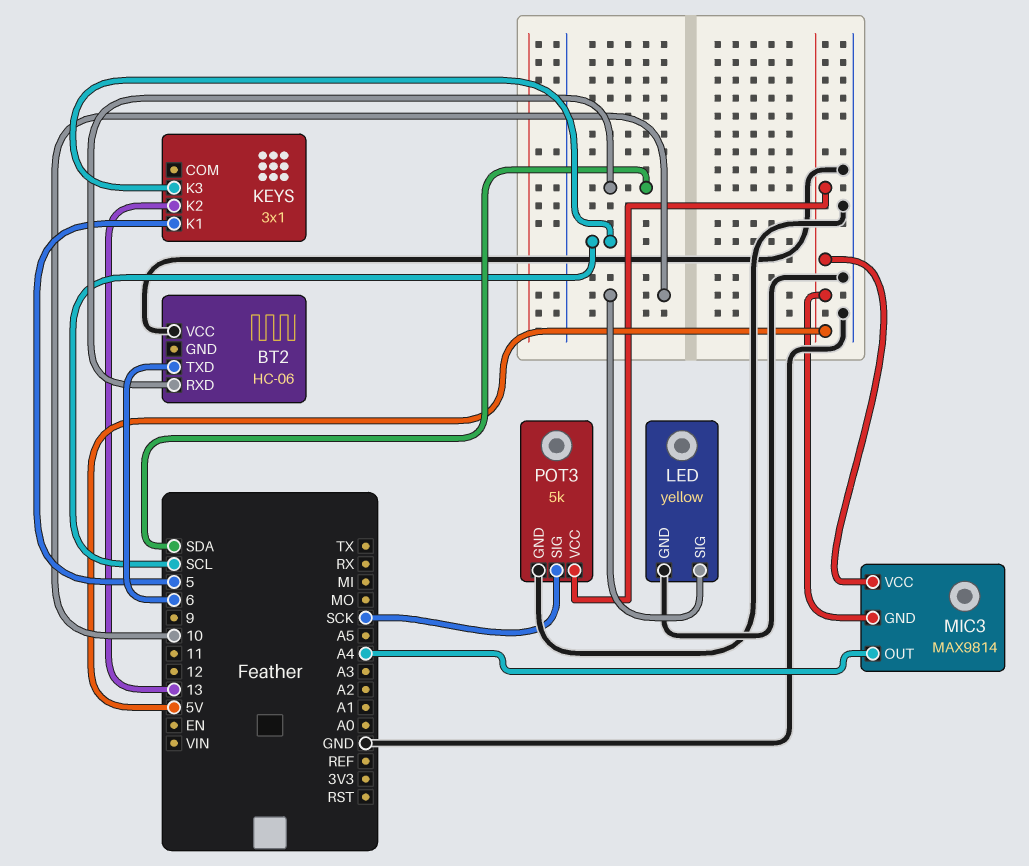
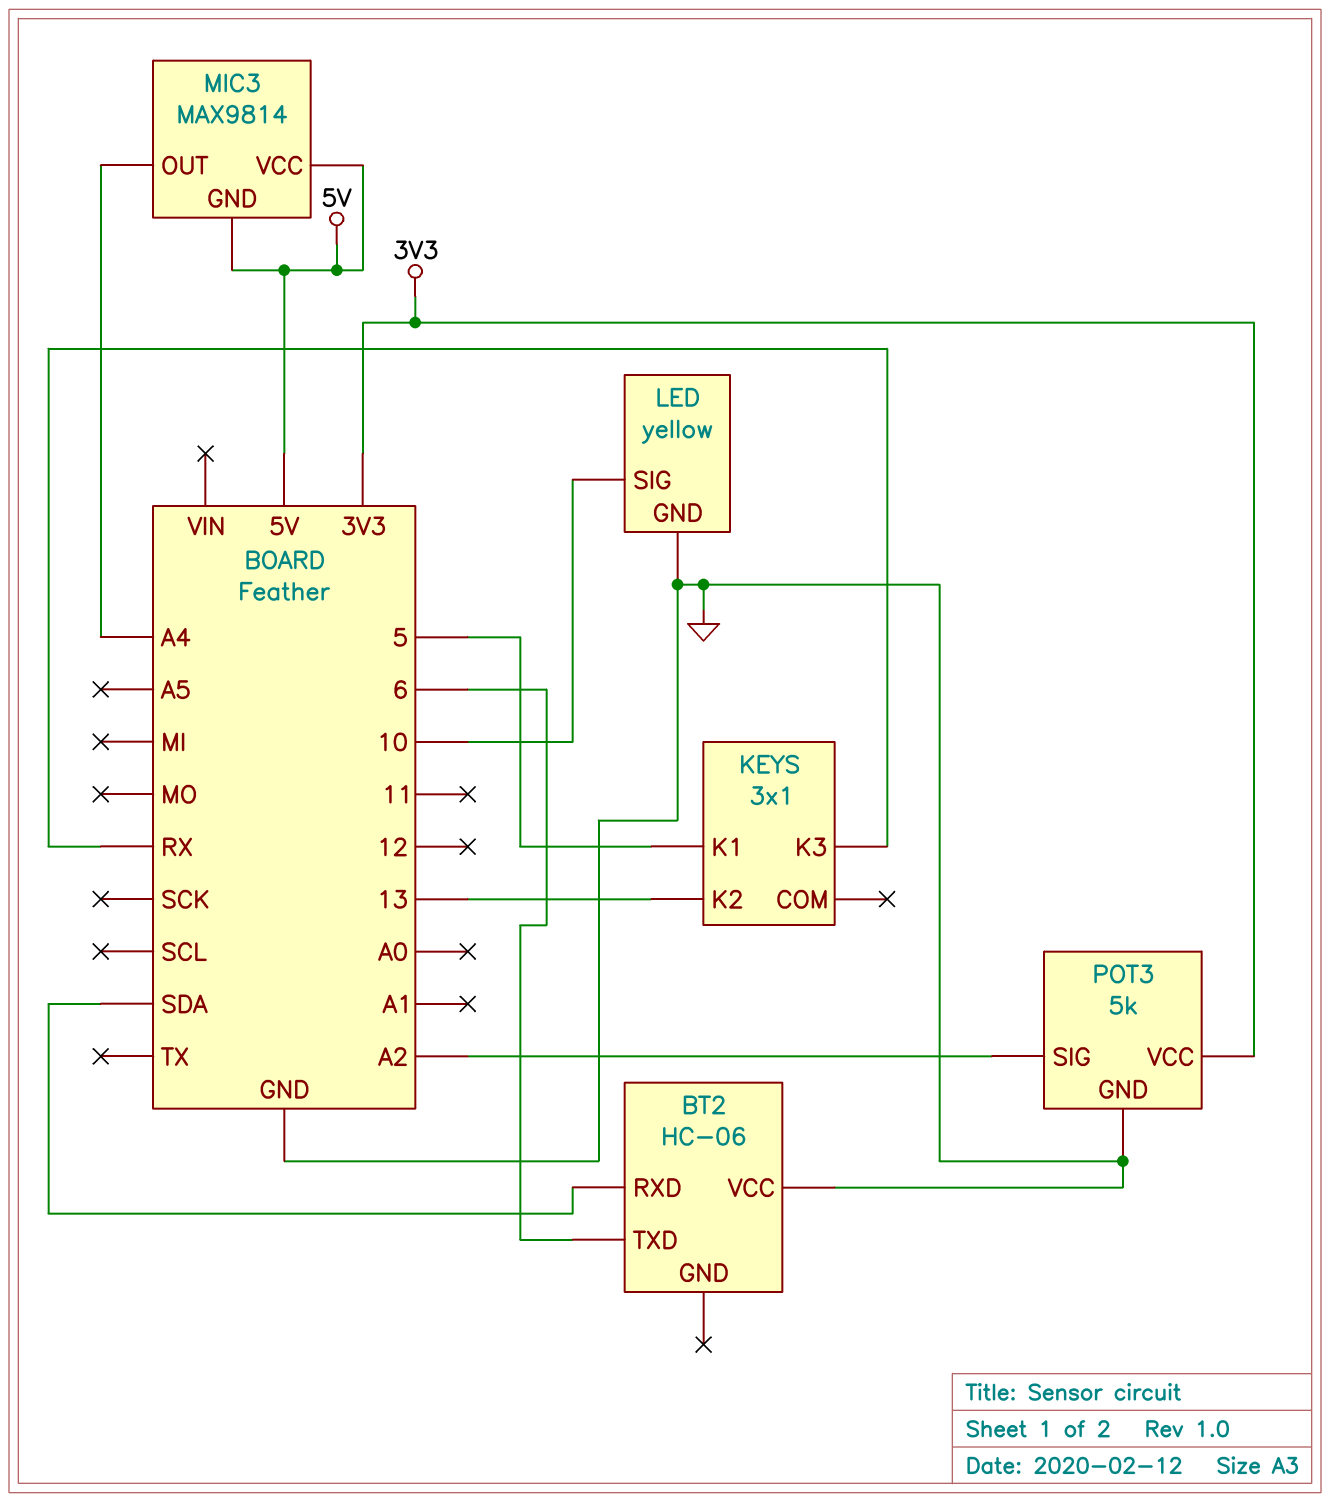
KEYS pin K3: SCL -> RX
POT3 pin SIG: SCK -> A2
POT3 pin VCC: 5V -> 3V3

